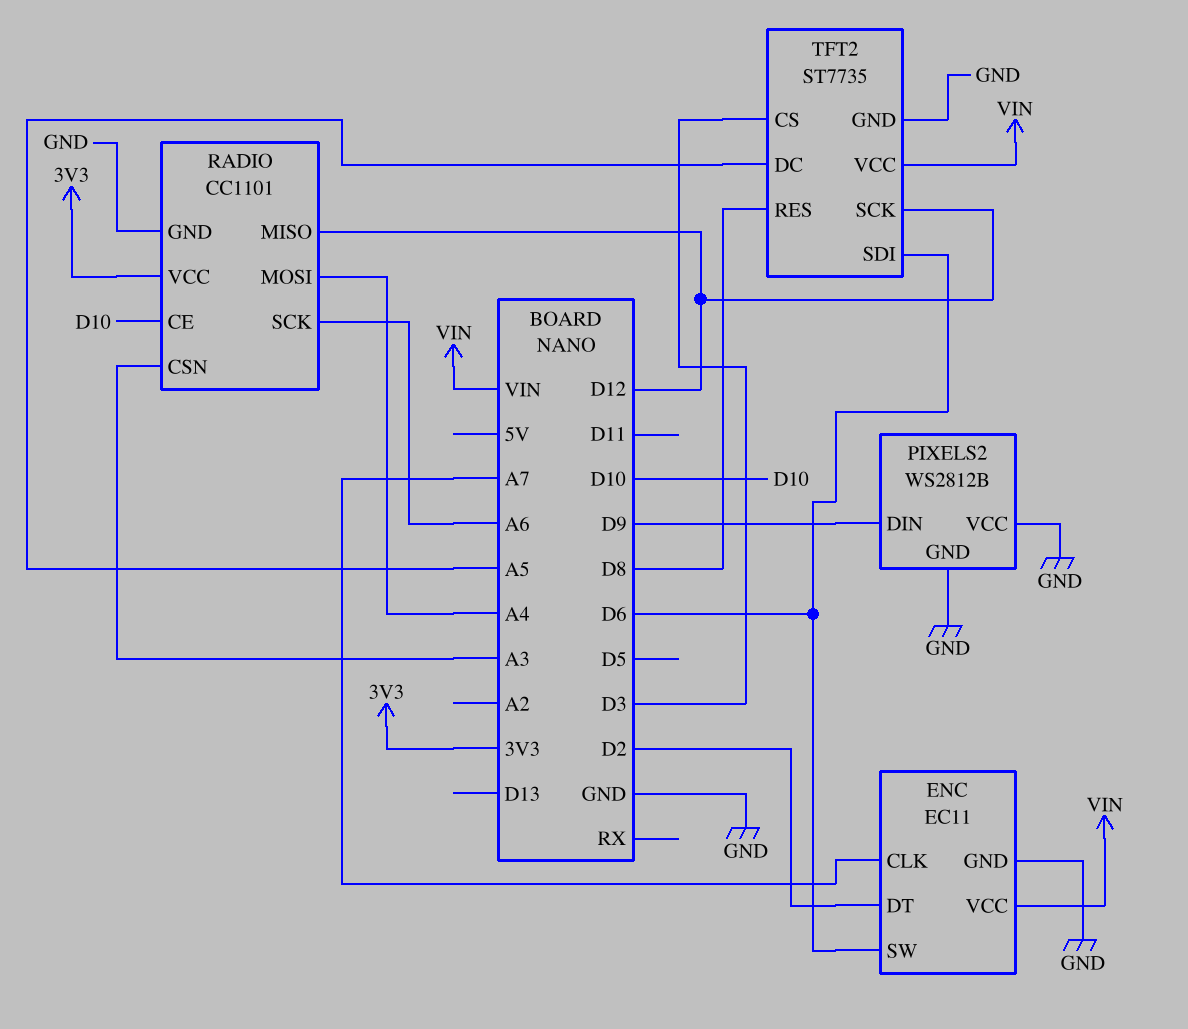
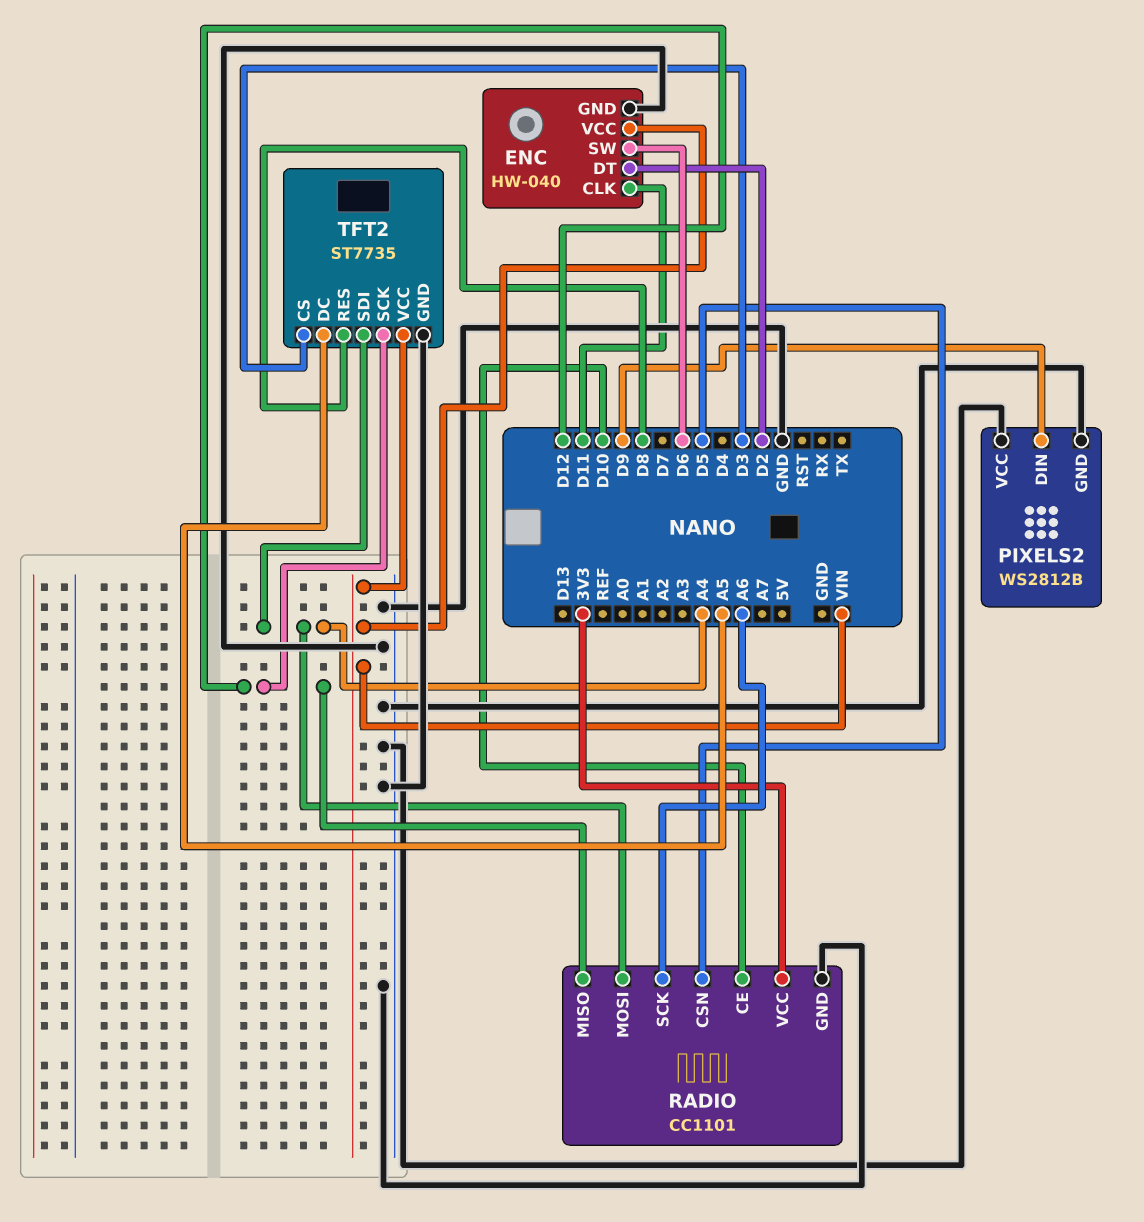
ENC: EC11 -> HW-040
ENC pin CLK: A7 -> D11
RADIO pin CSN: A3 -> D5
TFT2 pin SDI: D6 -> A4

